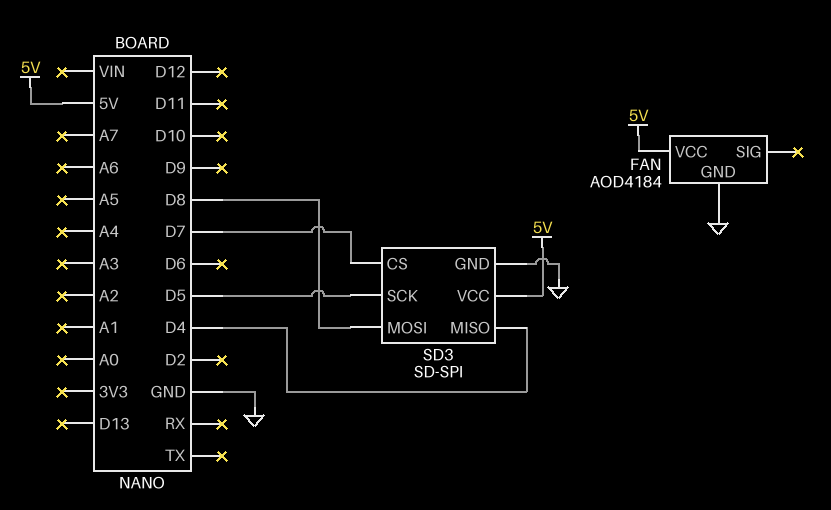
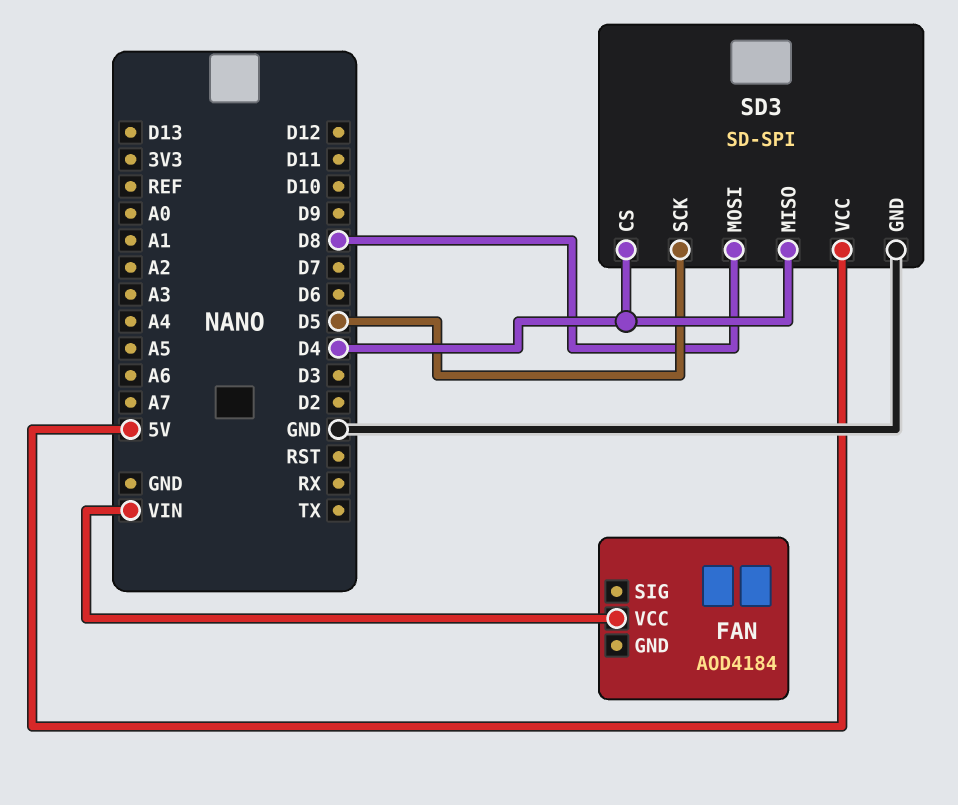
FAN pin GND: GND -> none
FAN pin VCC: 5V -> VIN
SD3 pin CS: D7 -> D4

